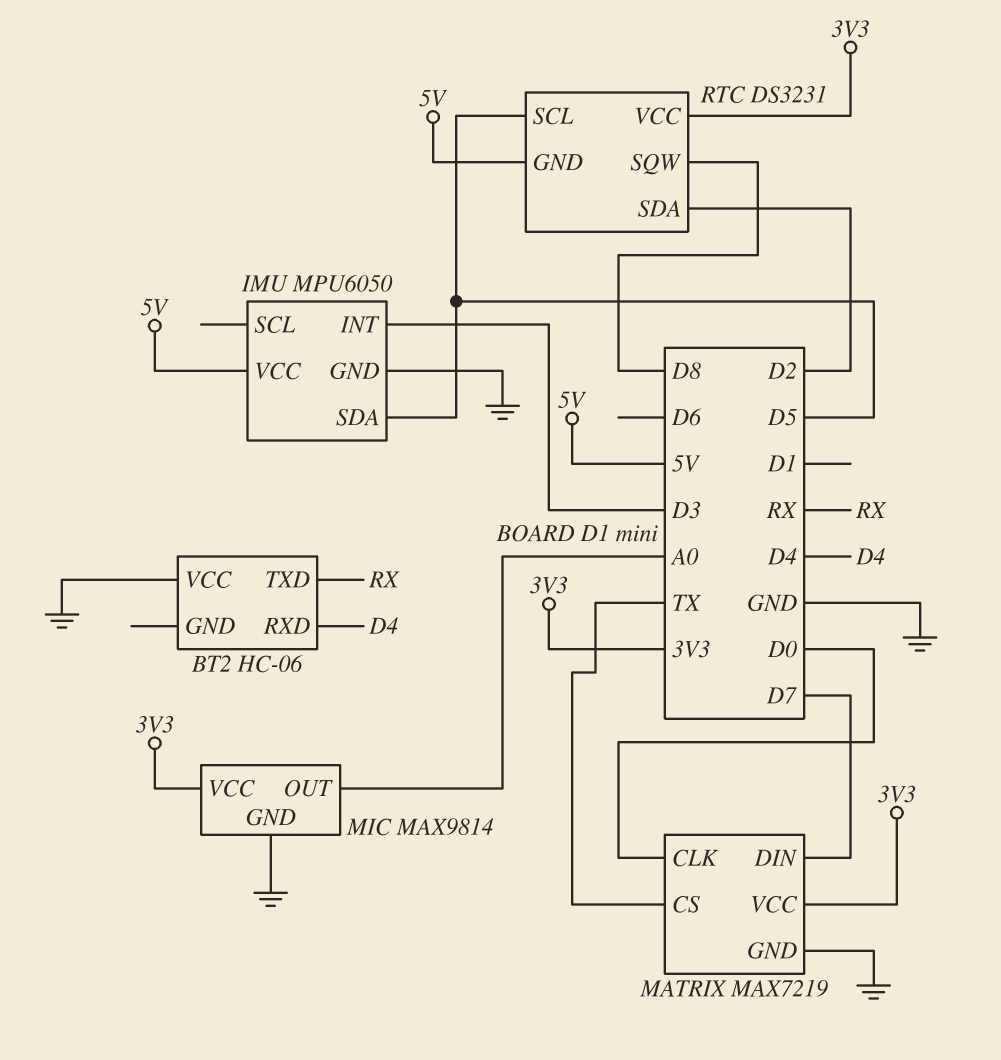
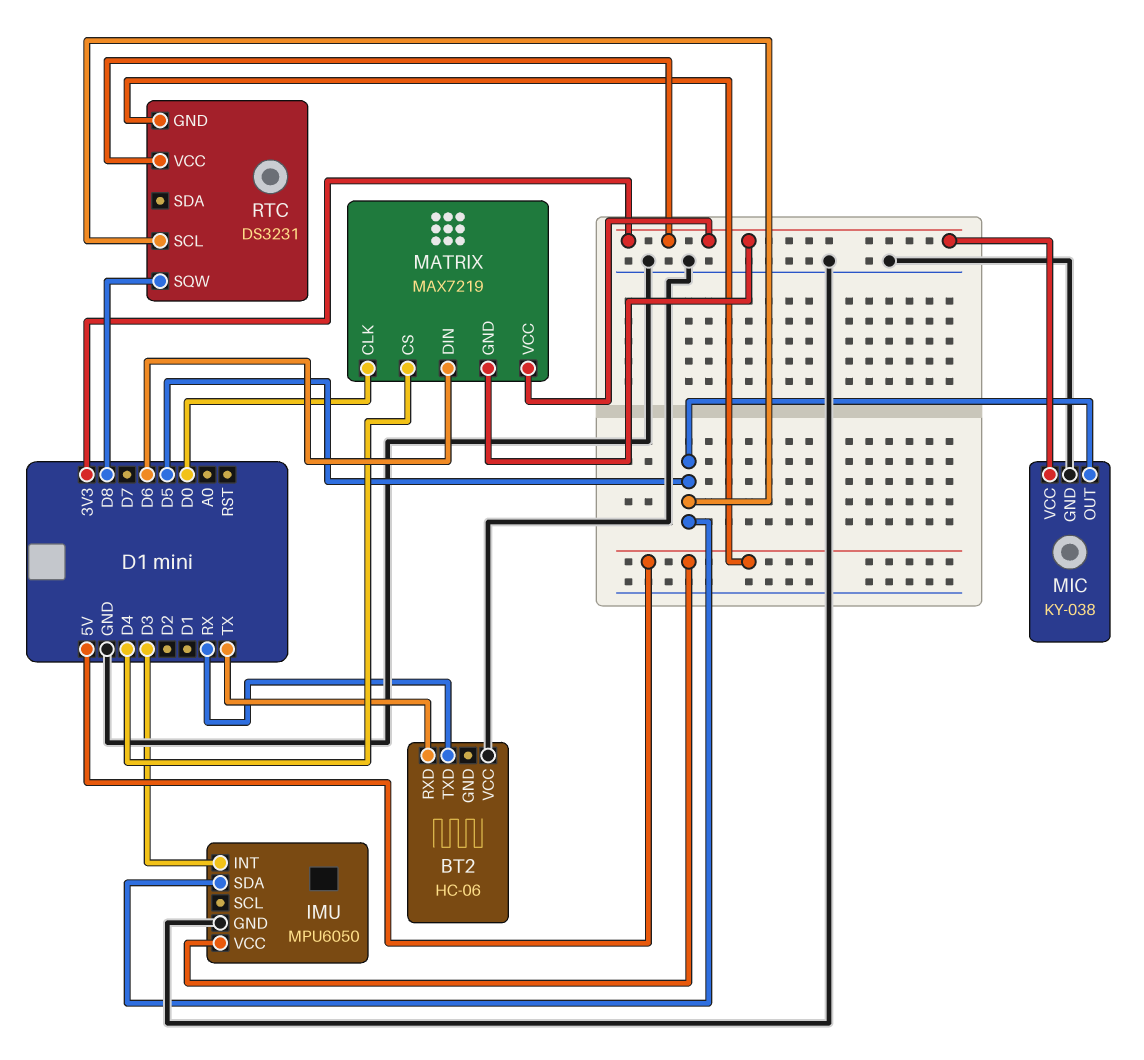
BT2 pin RXD: D4 -> TX
MATRIX pin CS: TX -> D4
MATRIX pin DIN: D7 -> D6
MATRIX pin GND: GND -> 3V3
MIC: MAX9814 -> KY-038
MIC pin OUT: A0 -> D5
RTC pin SDA: D2 -> none

